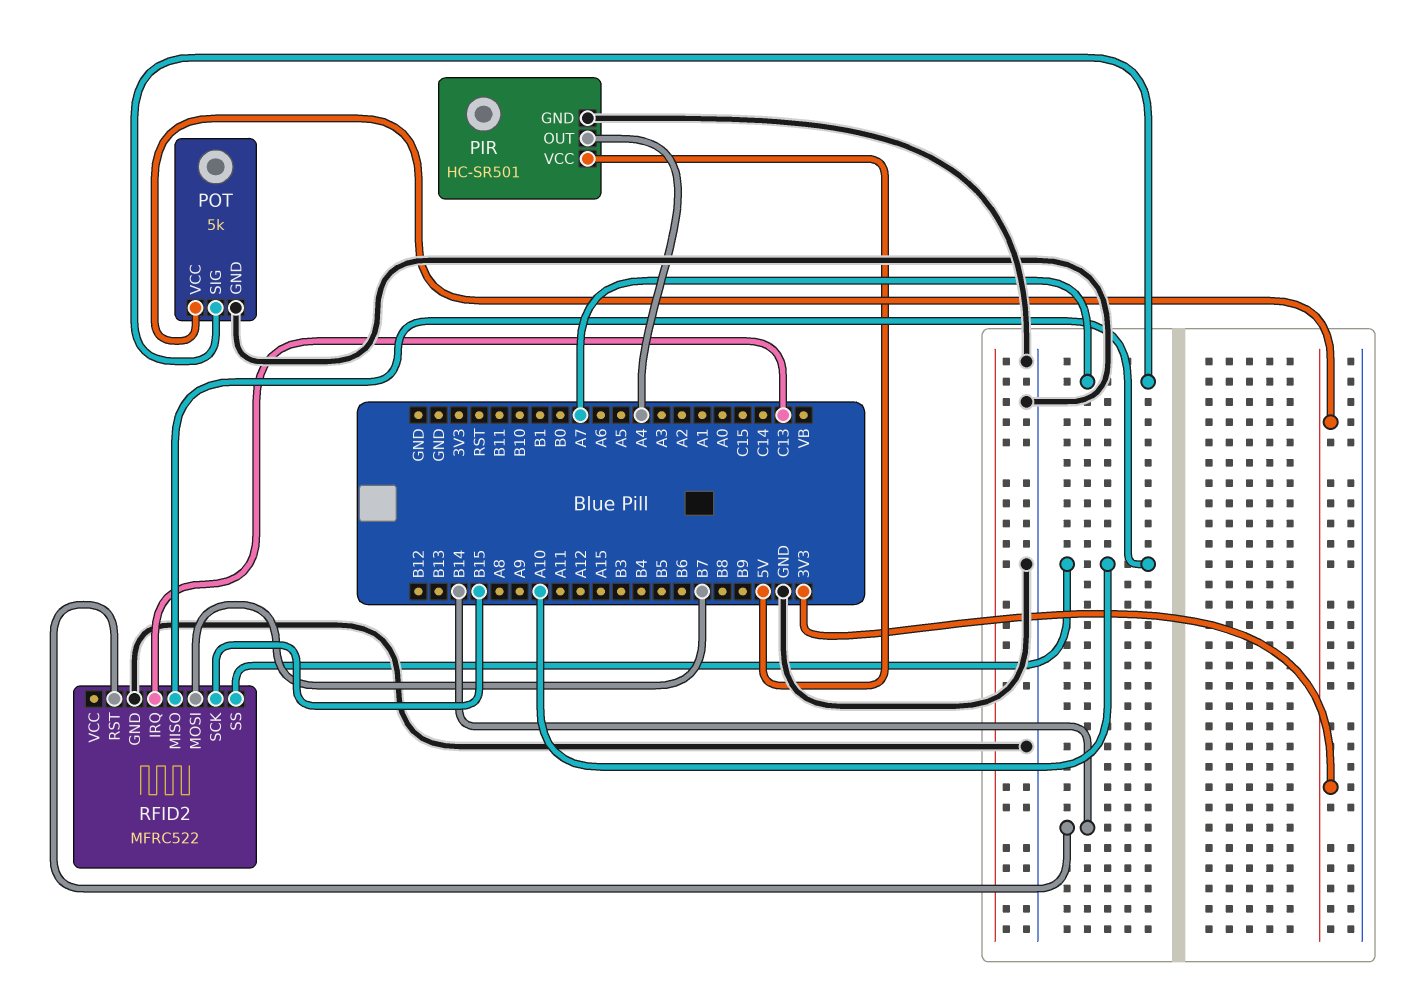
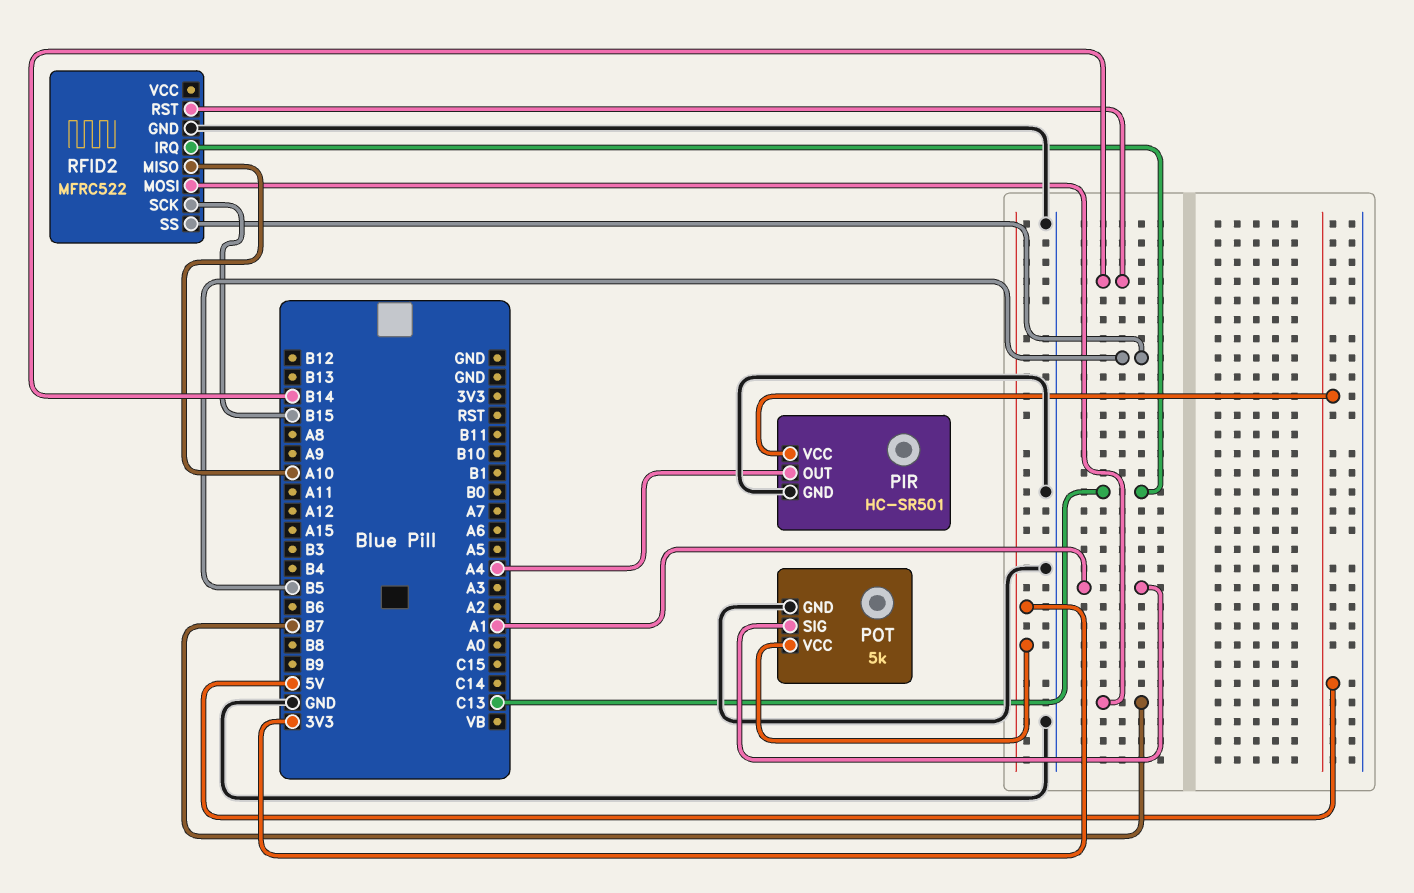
POT pin SIG: A7 -> A1
RFID2 pin SS: A10 -> B5

